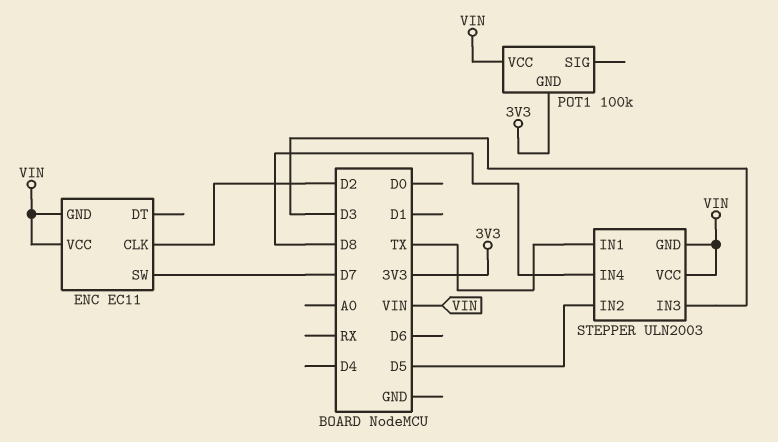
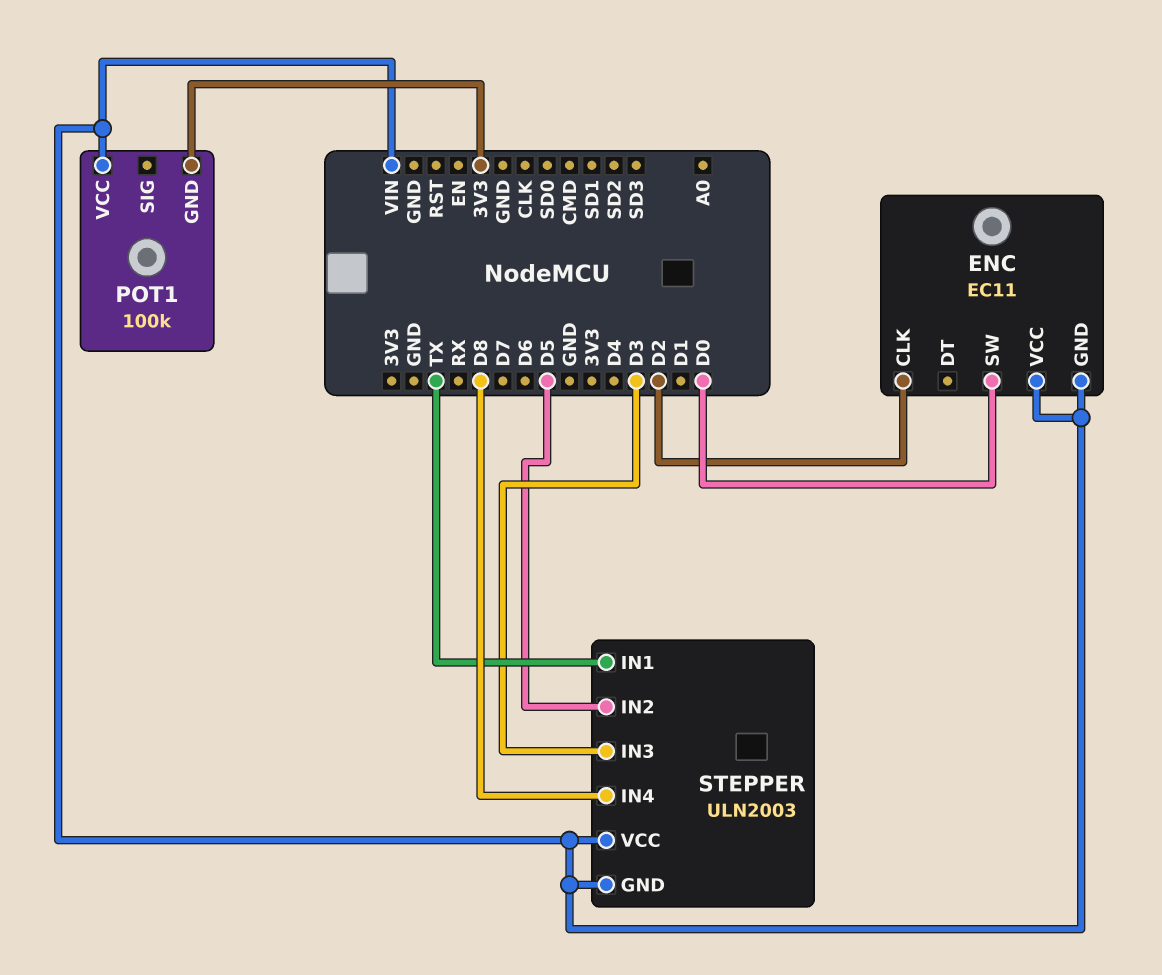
ENC pin SW: D7 -> D0

